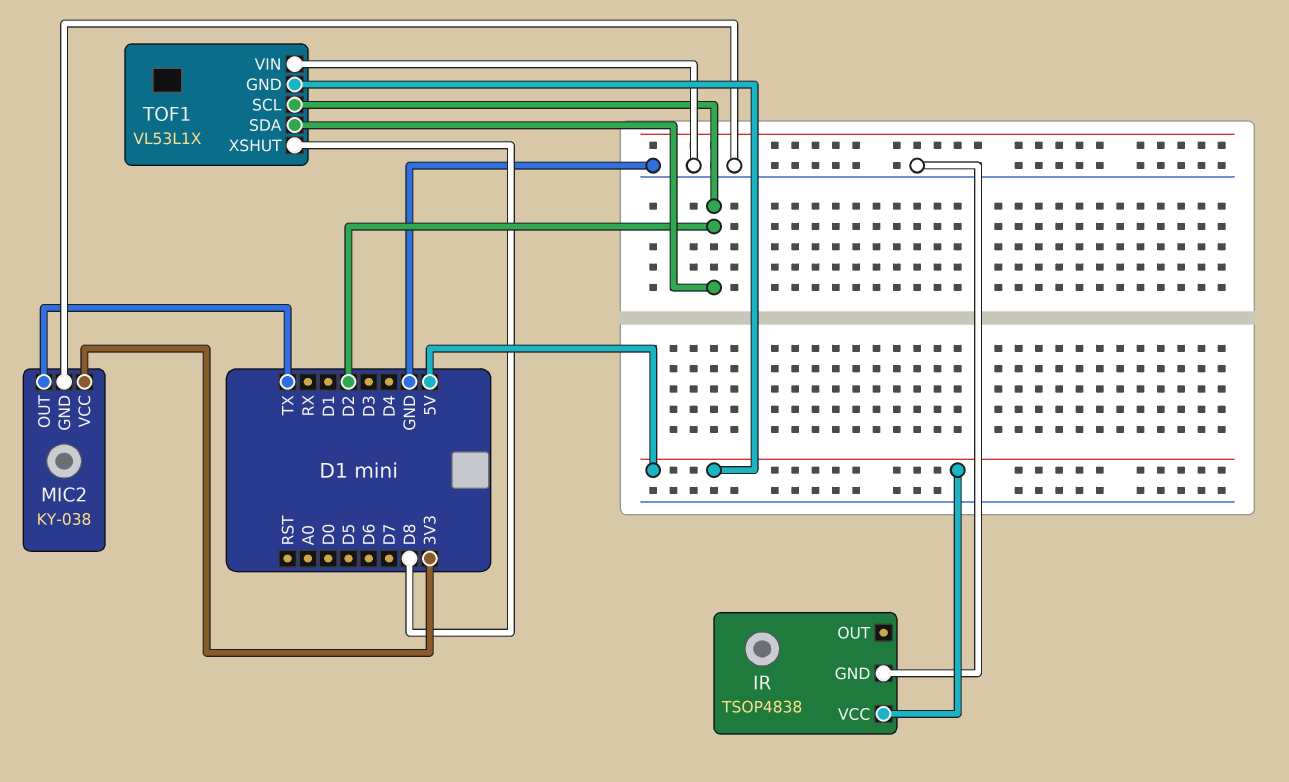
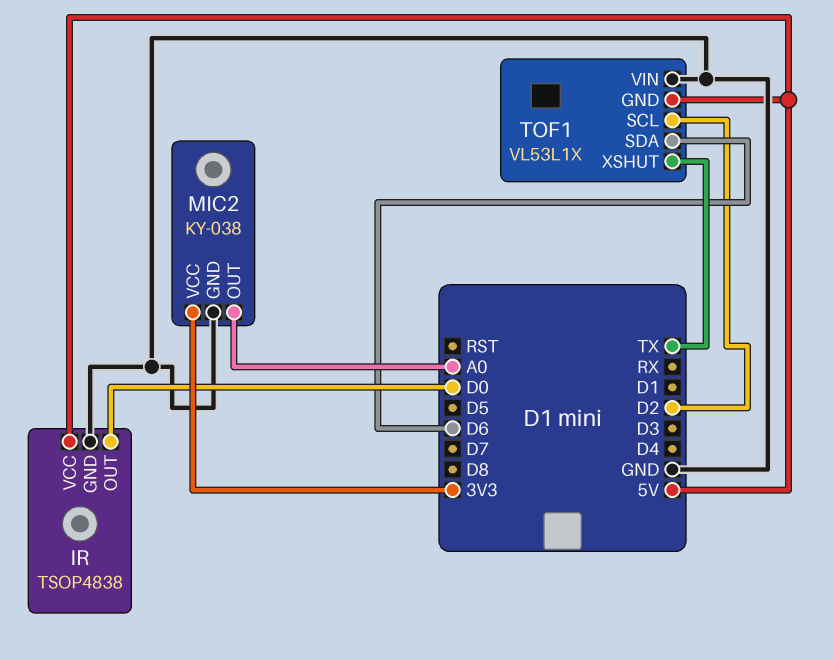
IR pin OUT: none -> D0
MIC2 pin OUT: TX -> A0
TOF1 pin SDA: D2 -> D6
TOF1 pin XSHUT: D8 -> TX

